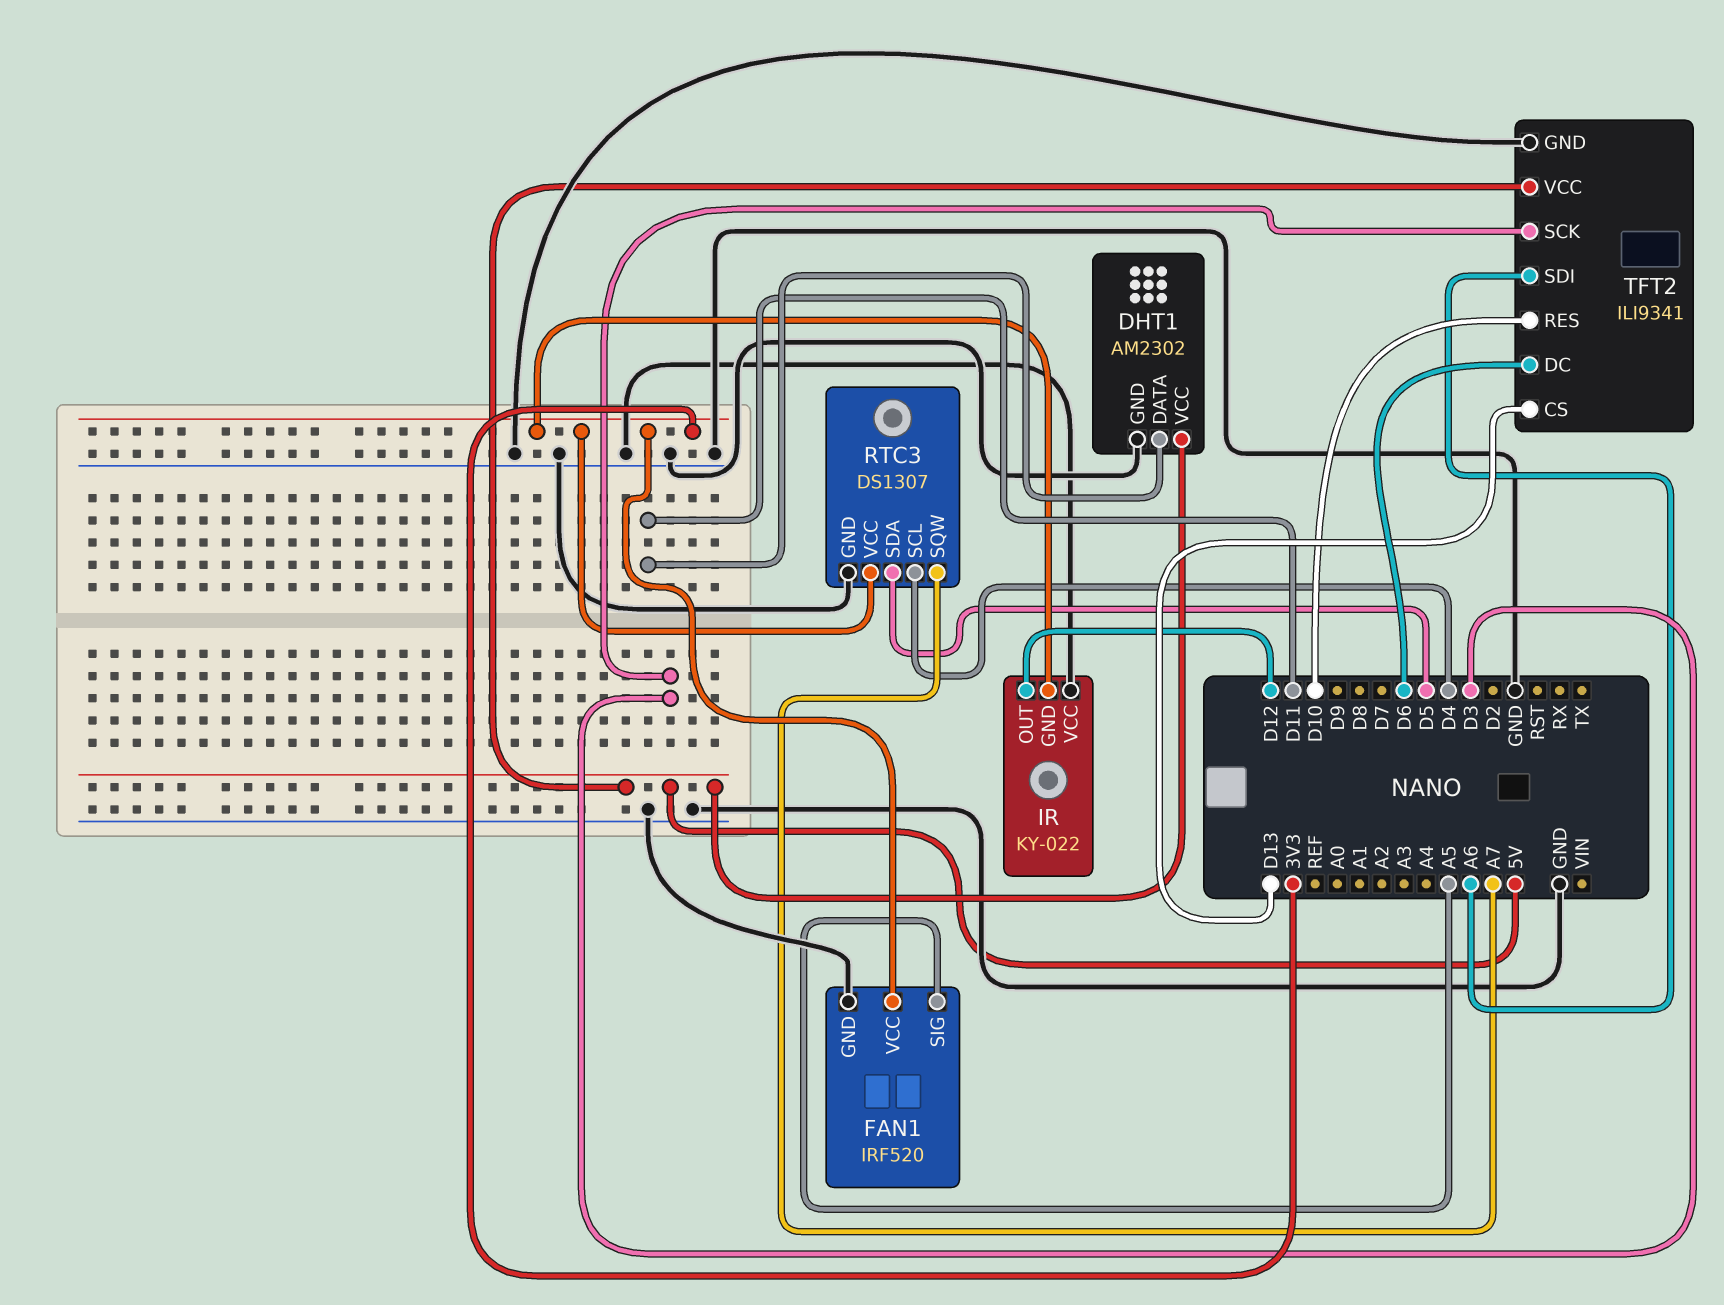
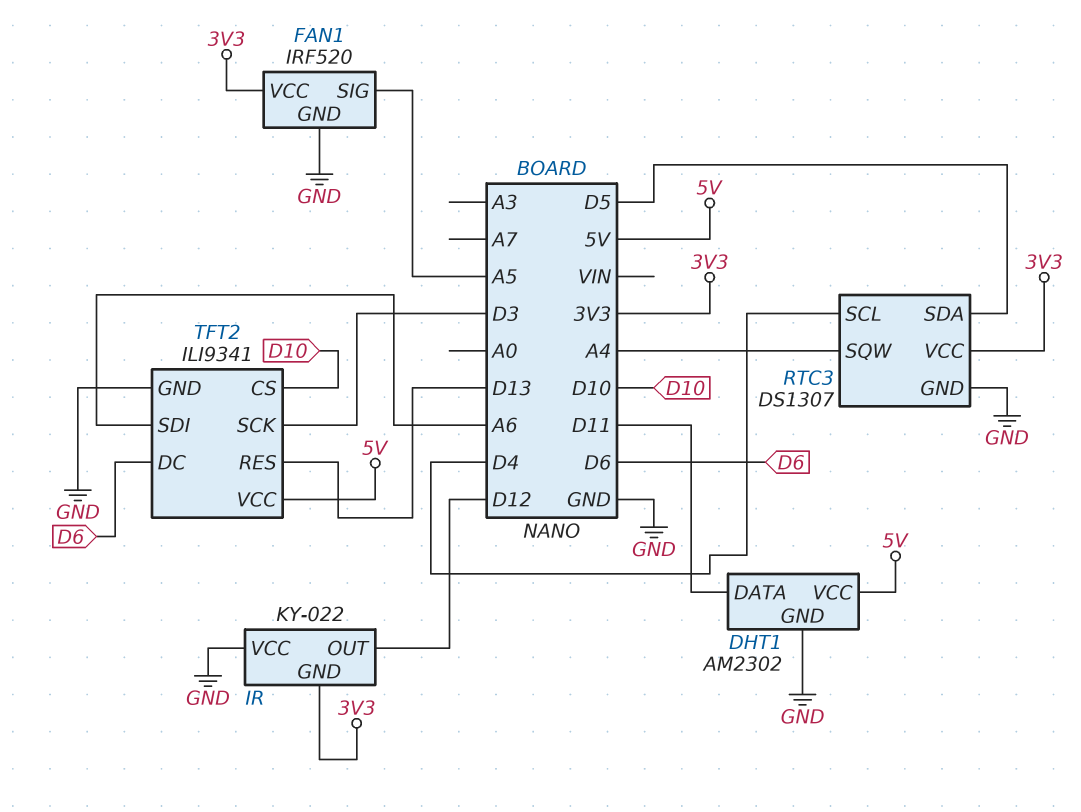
RTC3 pin SQW: A7 -> A4
TFT2 pin CS: D13 -> D10
TFT2 pin RES: D10 -> D13

